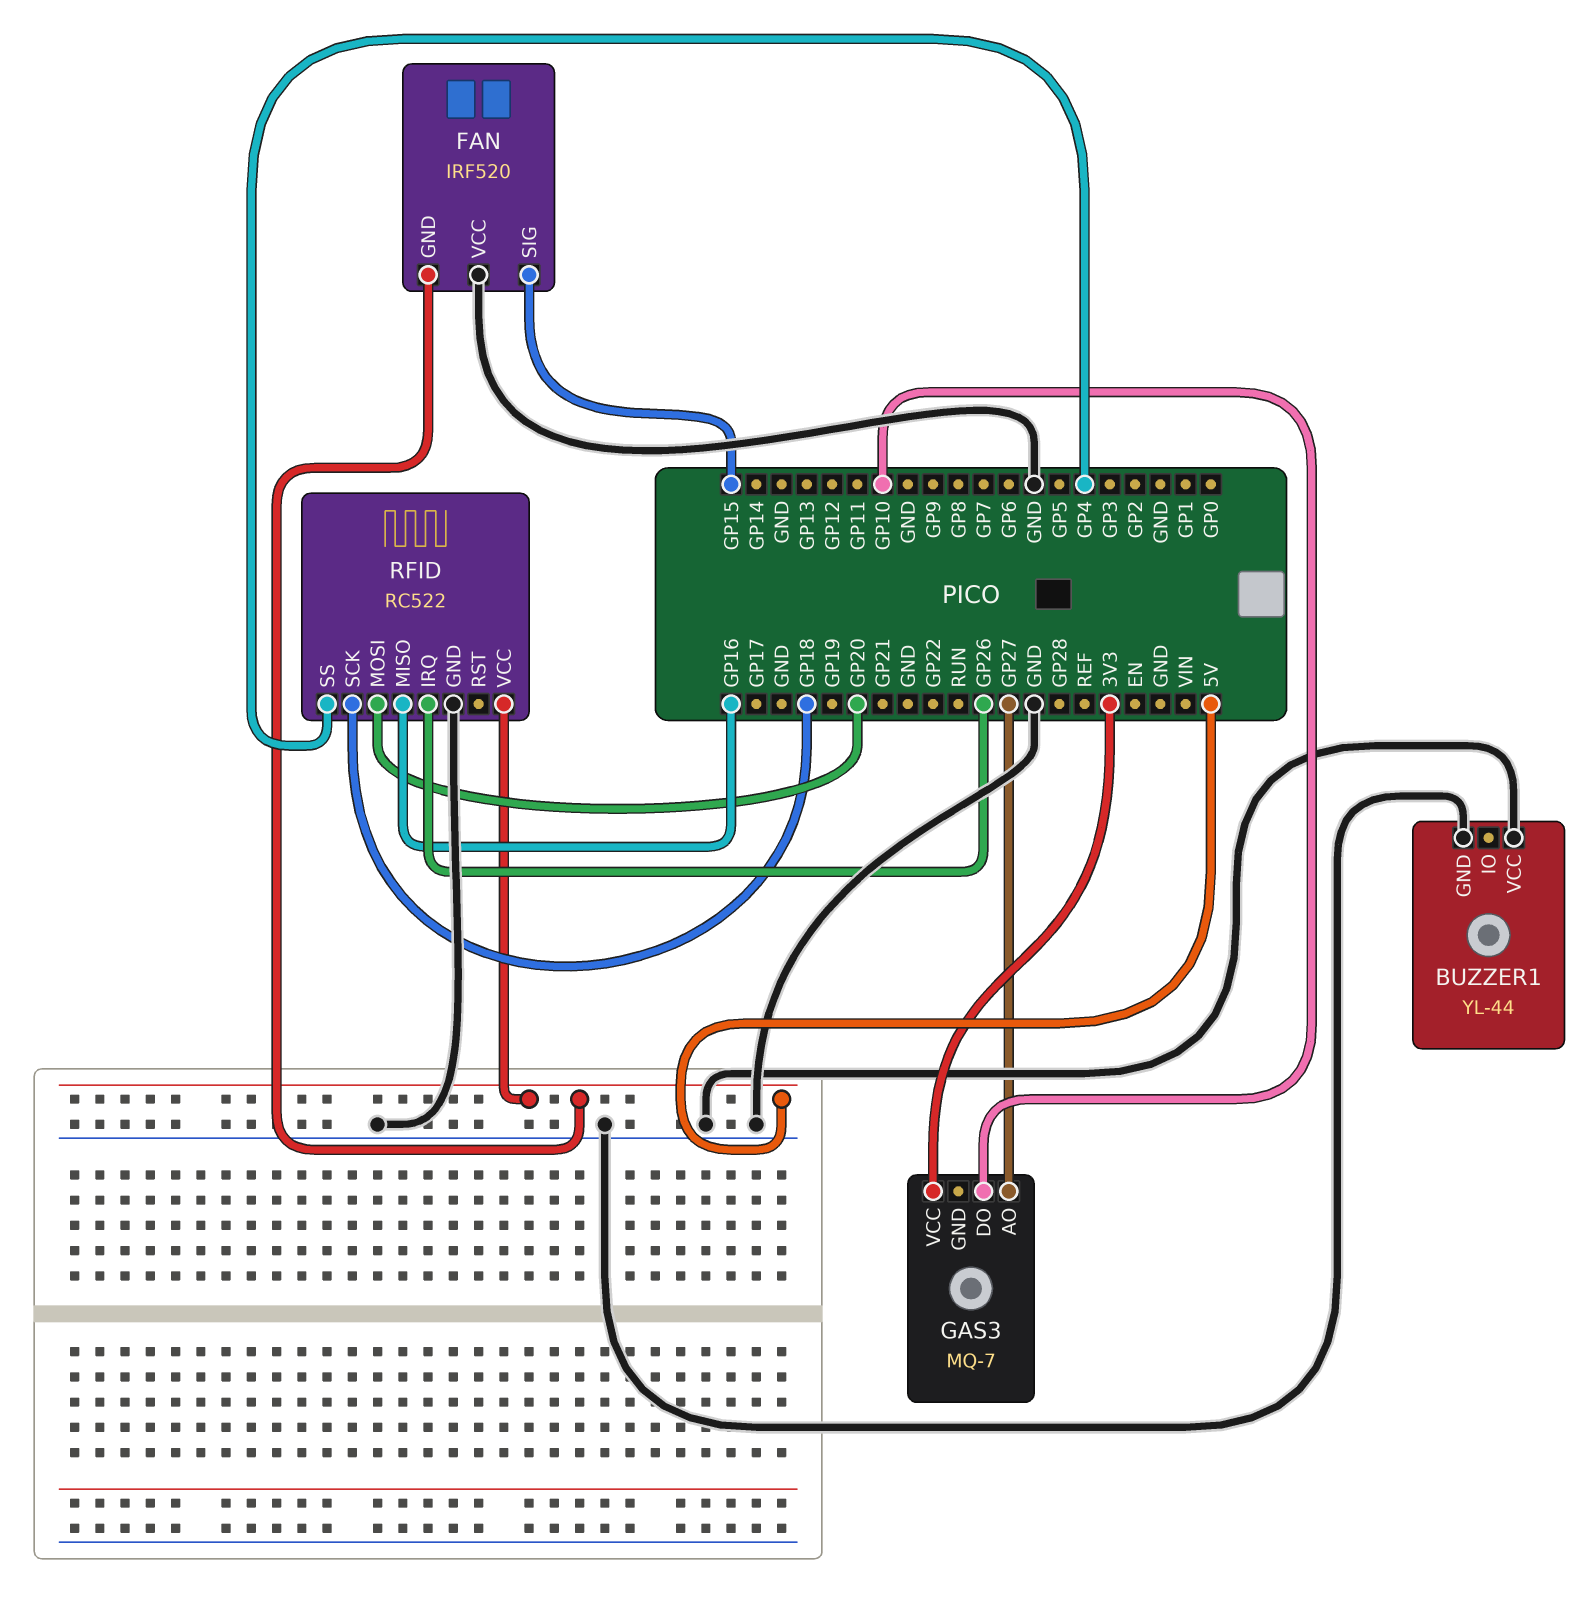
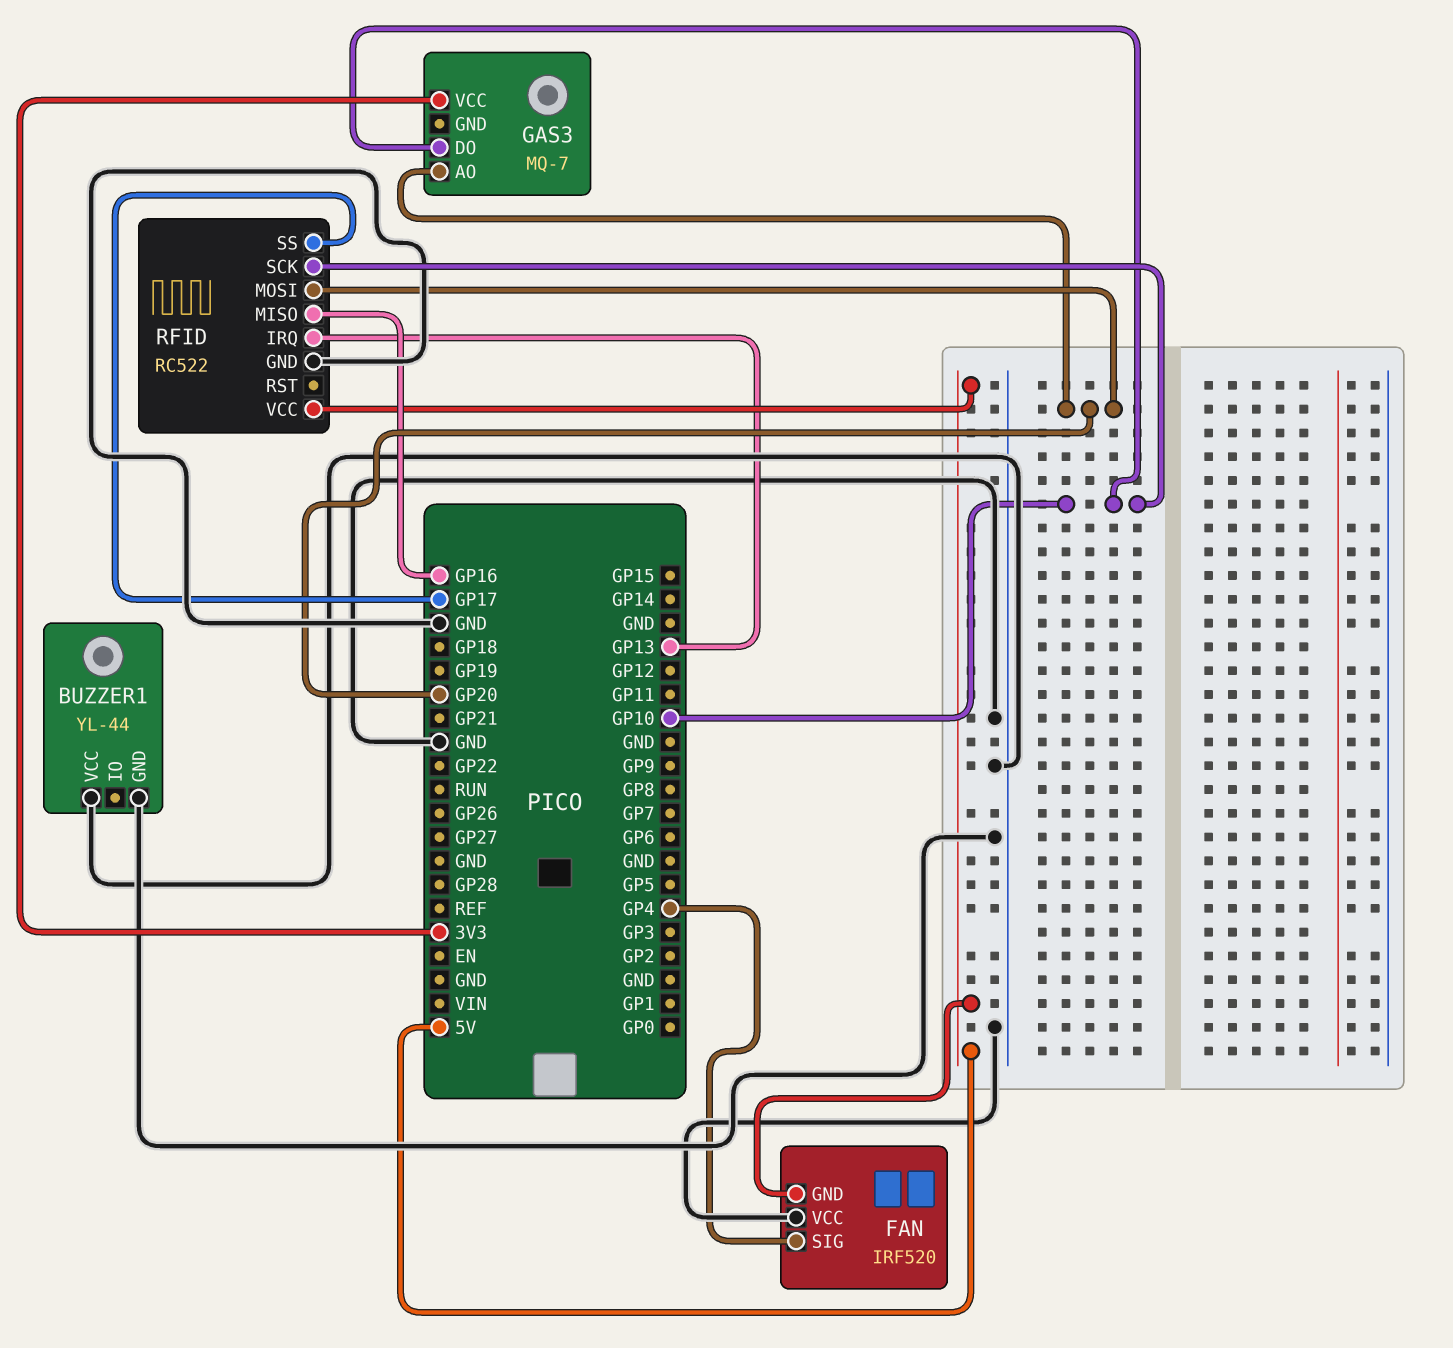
FAN pin SIG: GP15 -> GP4
GAS3 pin AO: GP27 -> GP20
RFID pin IRQ: GP26 -> GP13
RFID pin SCK: GP18 -> GP10
RFID pin SS: GP4 -> GP17

